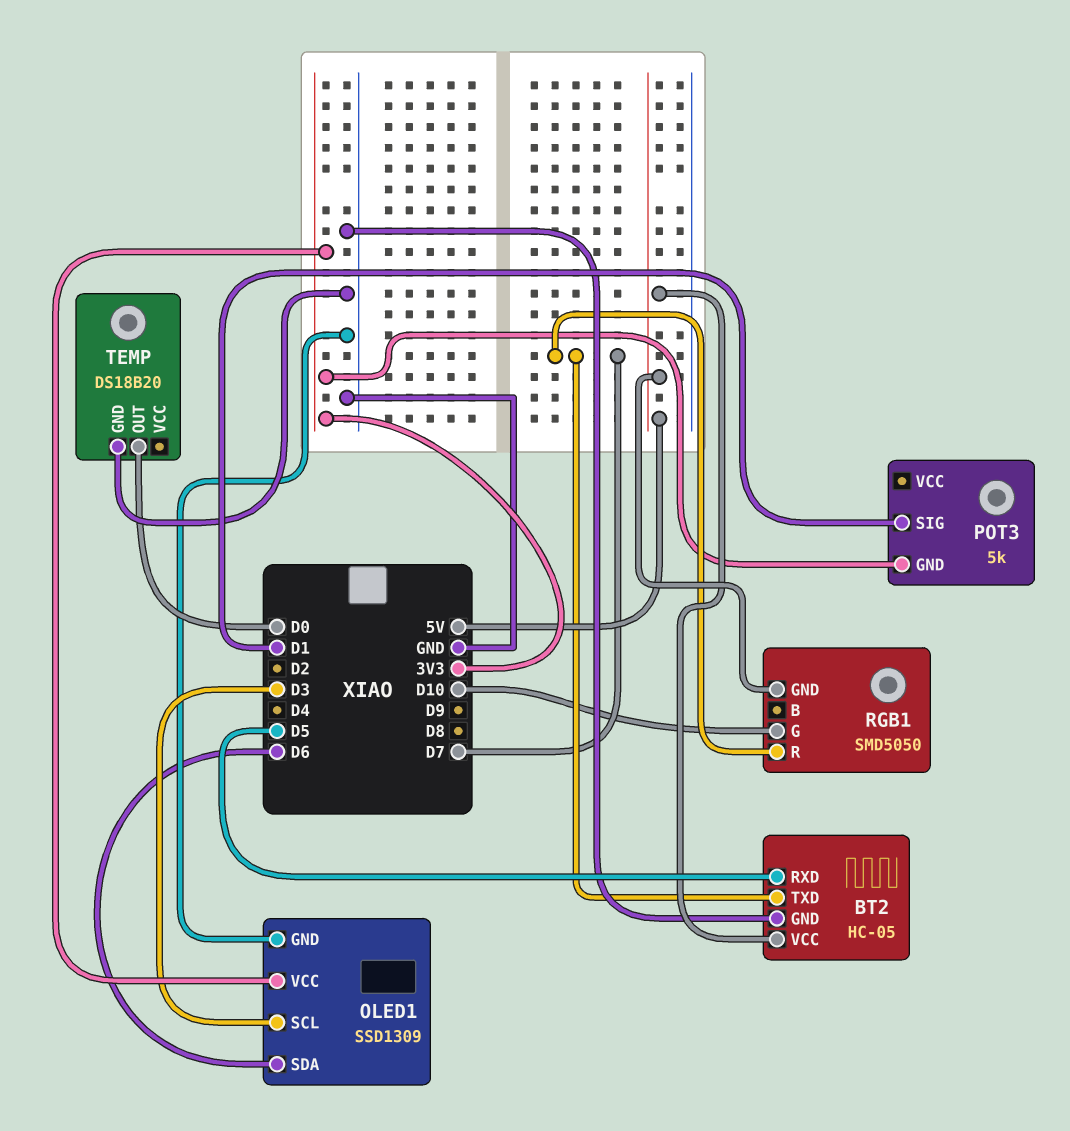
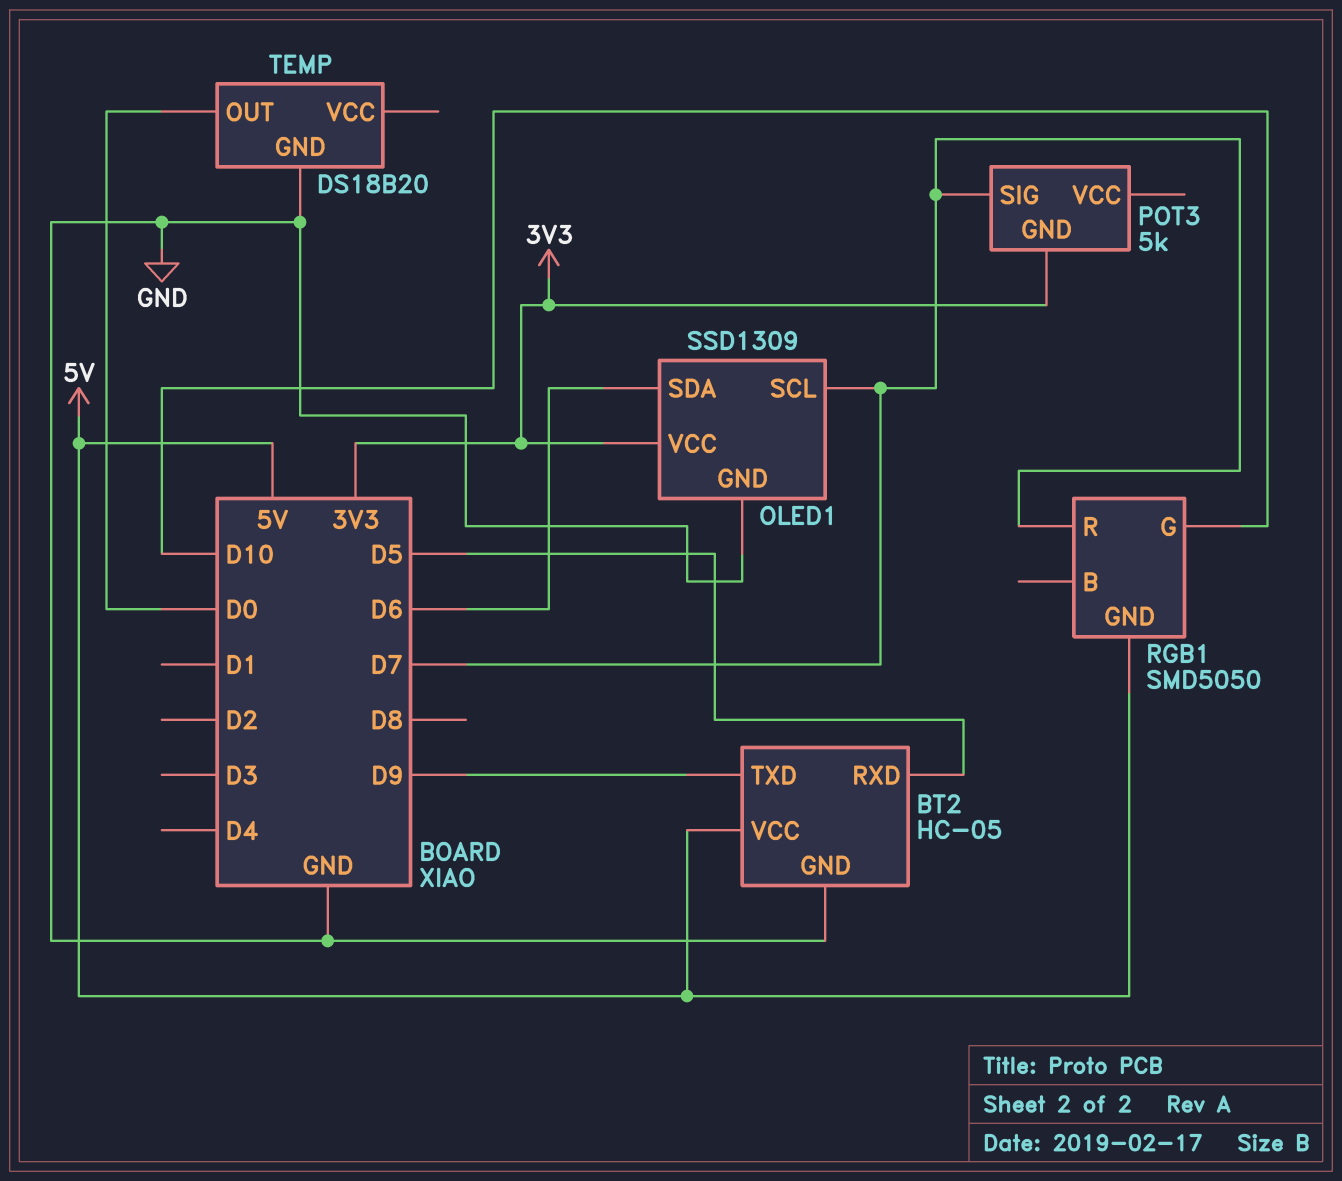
BT2 pin TXD: D7 -> D9
OLED1 pin SCL: D3 -> D7
POT3 pin SIG: D1 -> D7

